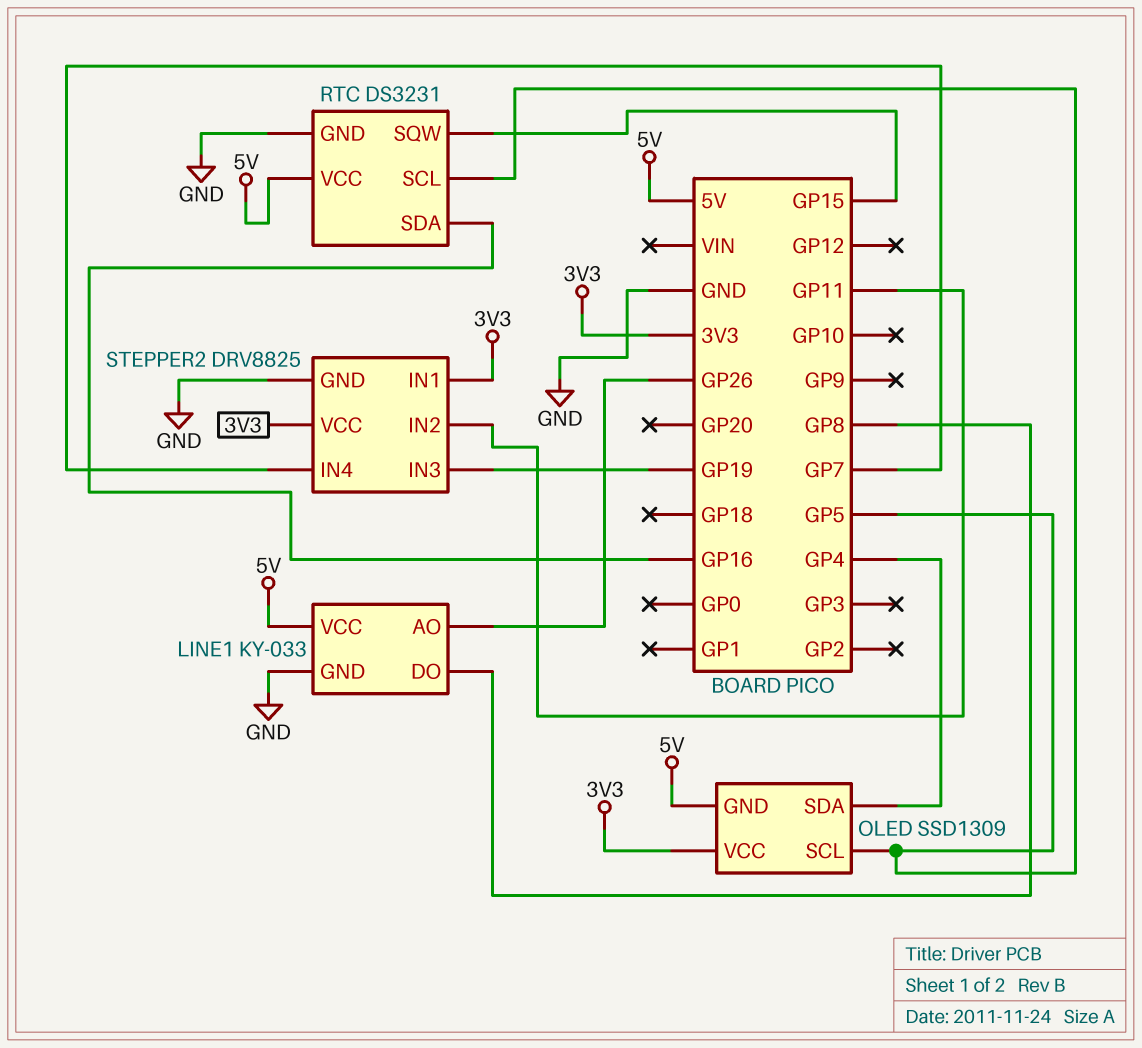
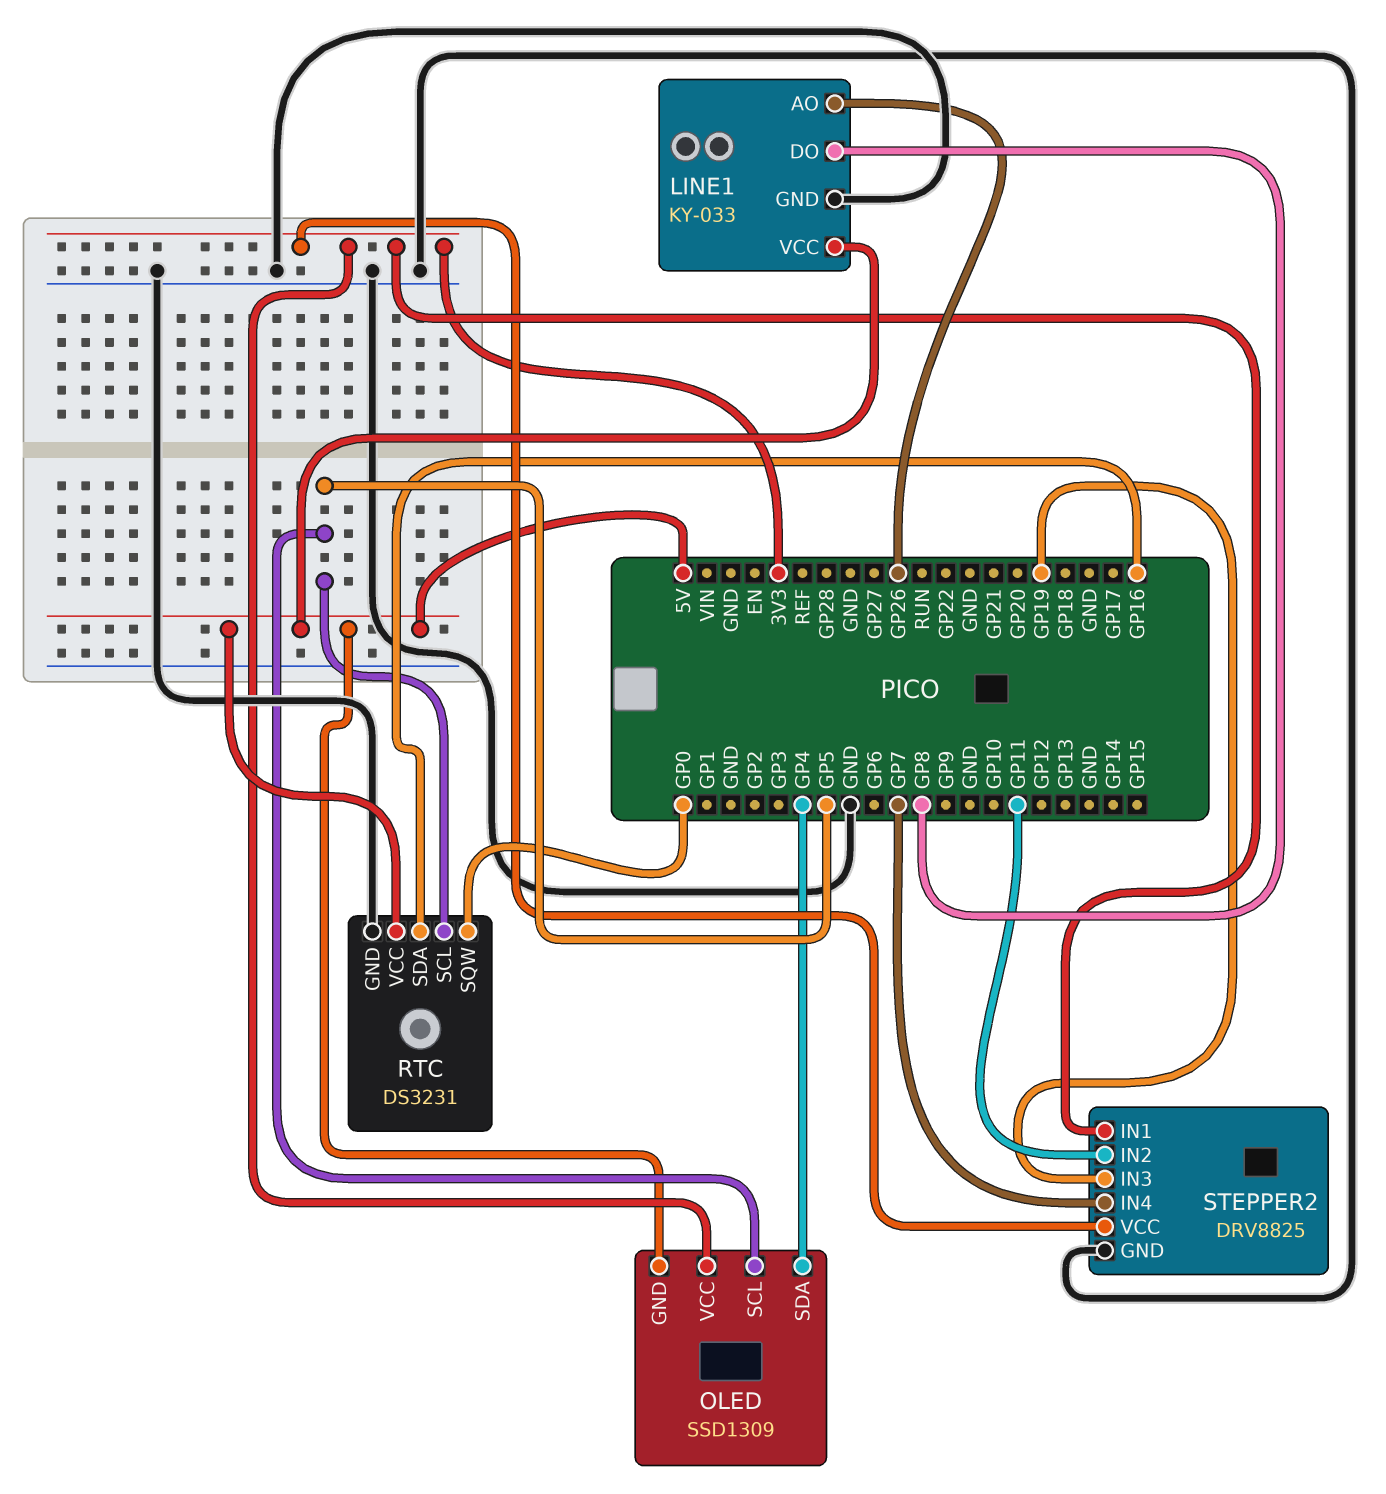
RTC pin SQW: GP15 -> GP0

